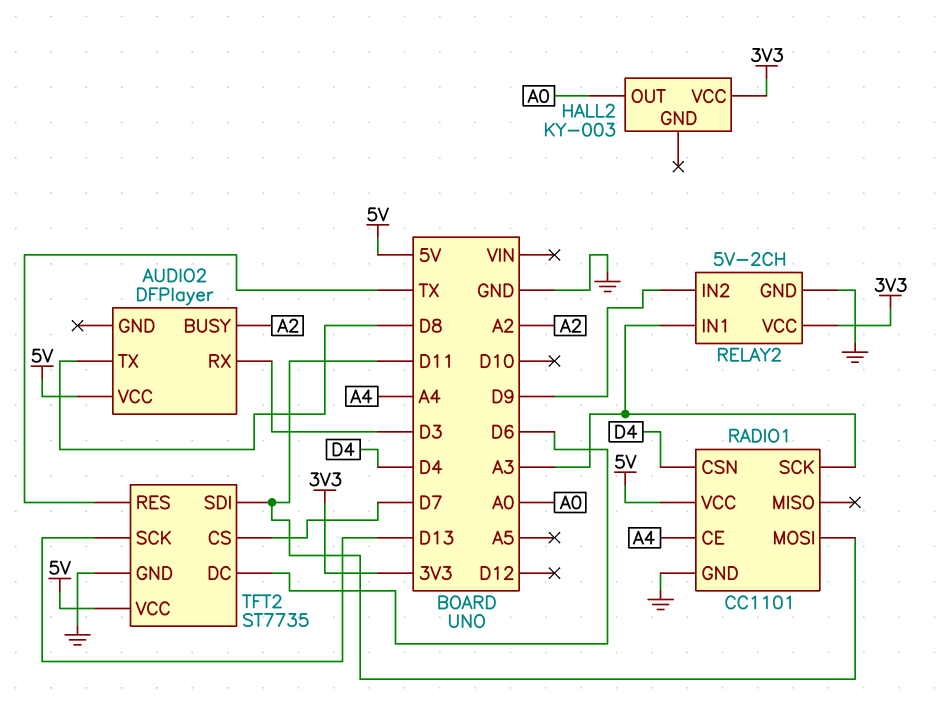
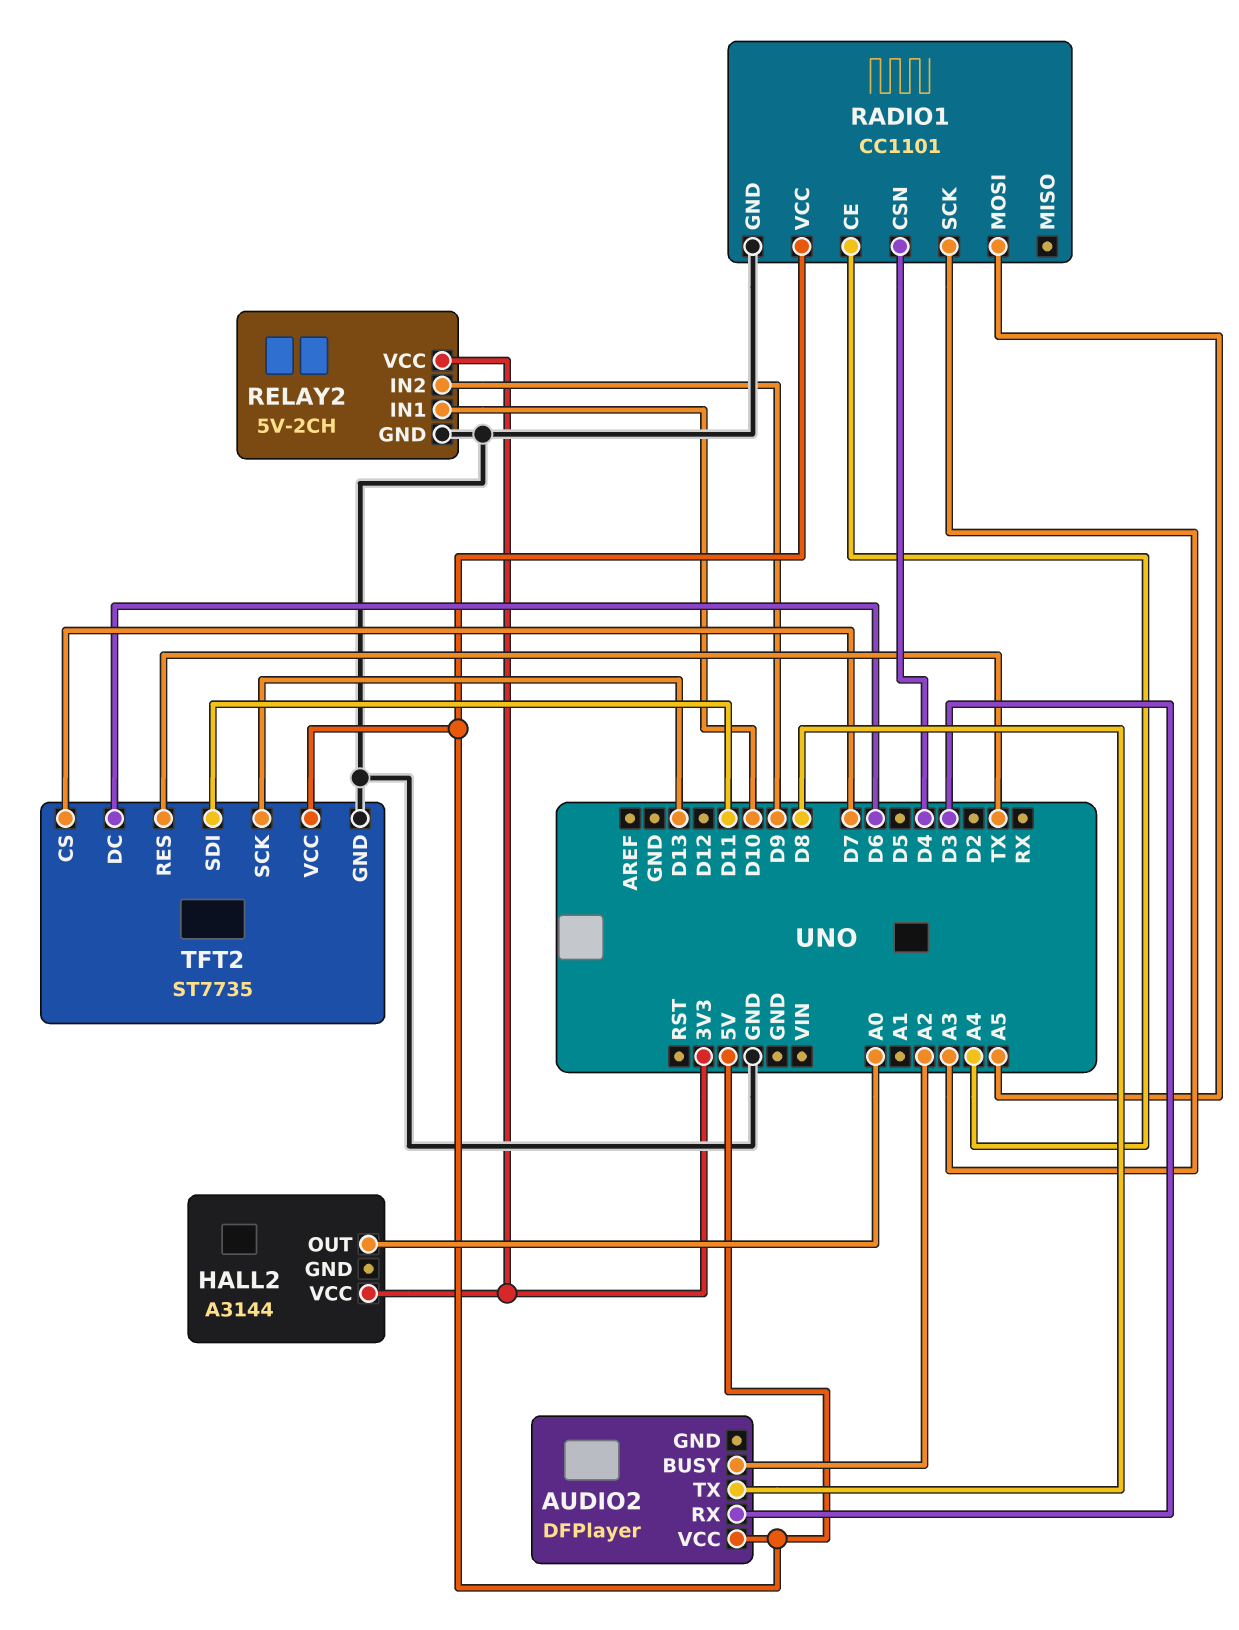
HALL2: KY-003 -> A3144
RADIO1 pin MOSI: D11 -> A5
RELAY2 pin IN1: A3 -> D10

